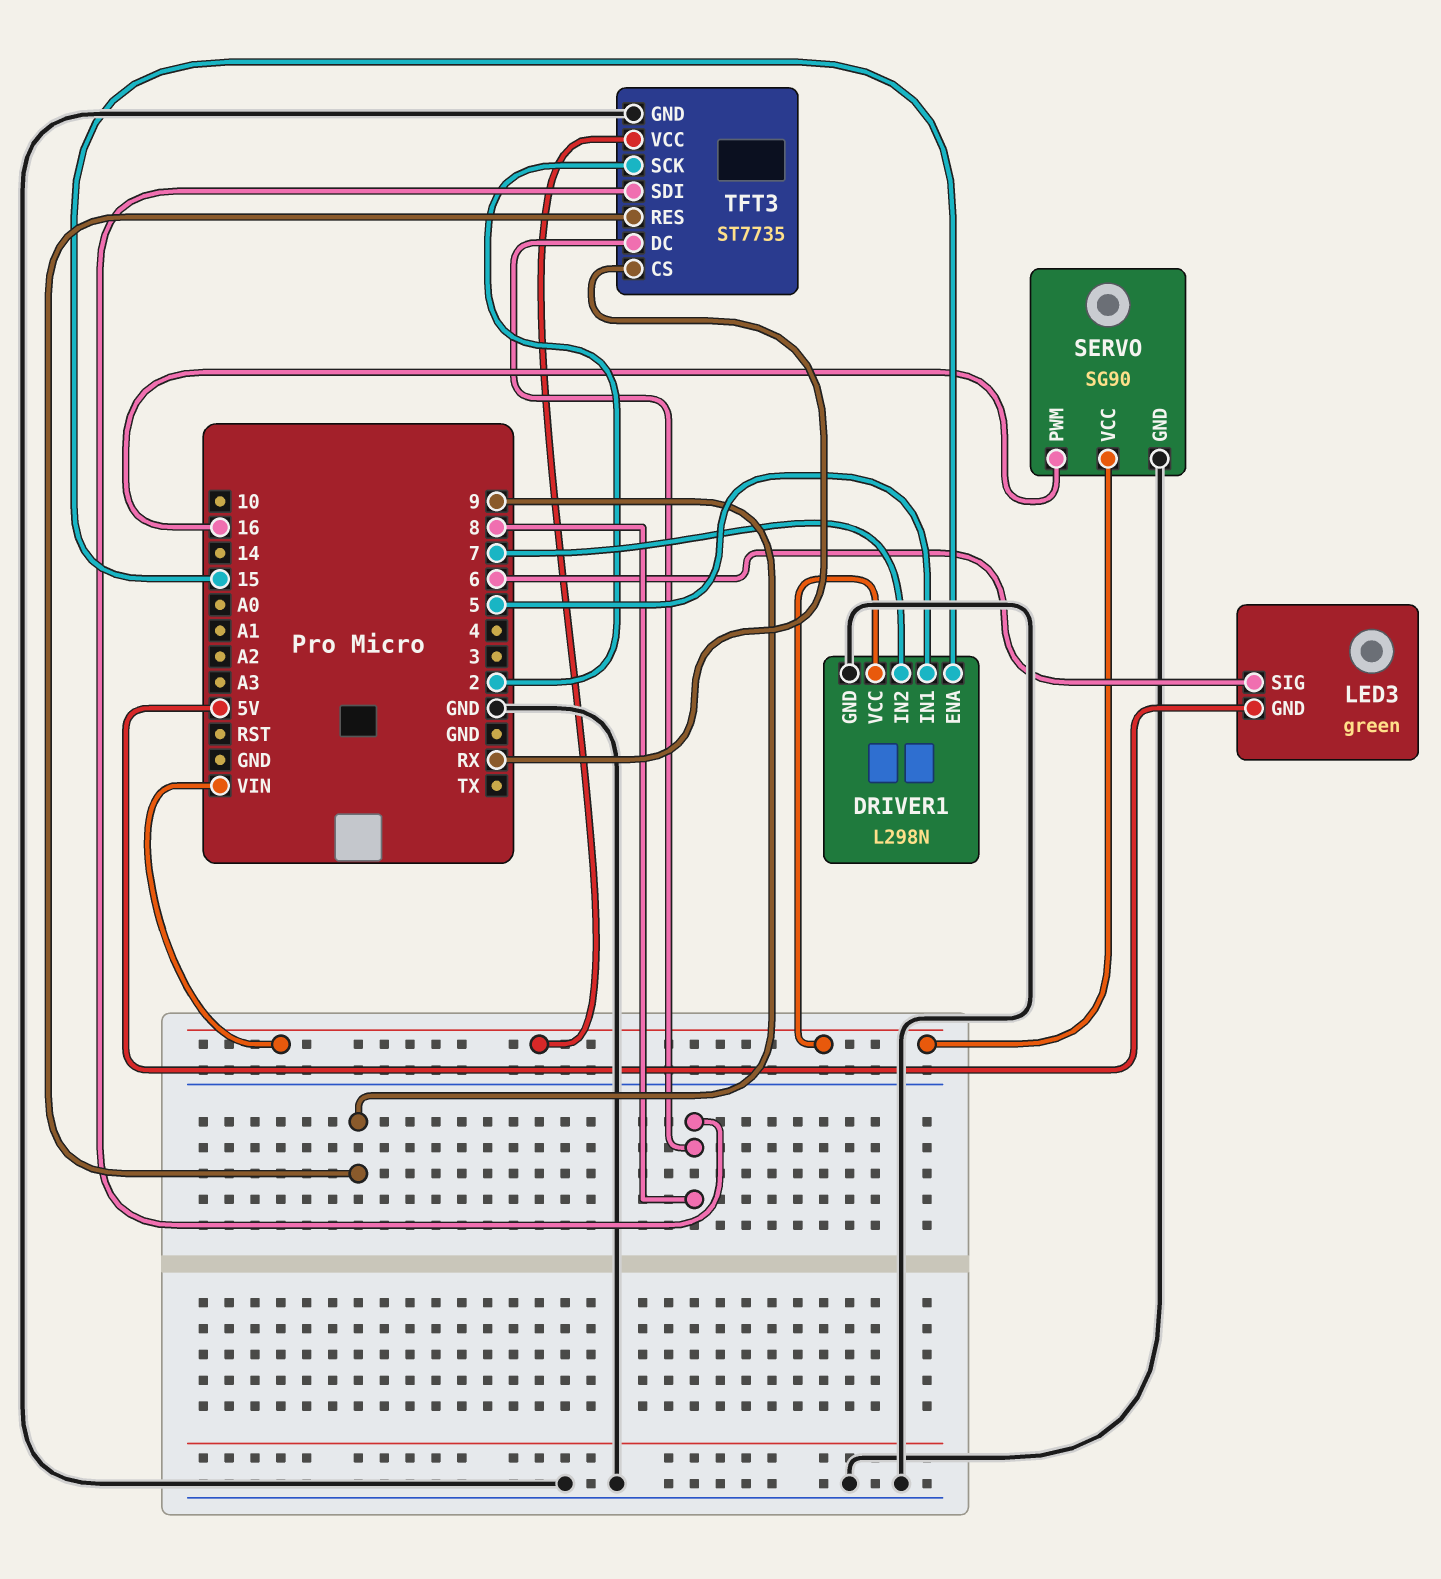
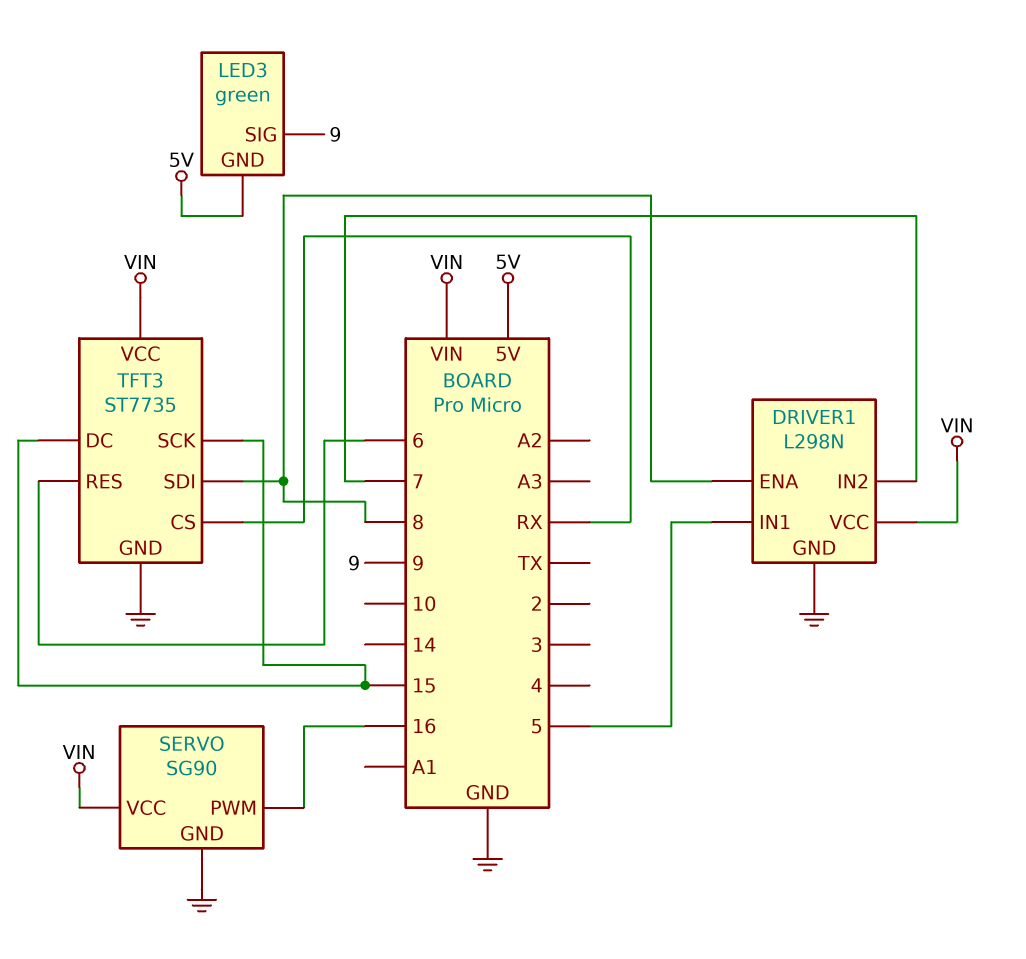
DRIVER1 pin ENA: 15 -> 8
LED3 pin SIG: 6 -> 9
TFT3 pin DC: 8 -> 15
TFT3 pin RES: 9 -> 6
TFT3 pin SCK: 2 -> 15

